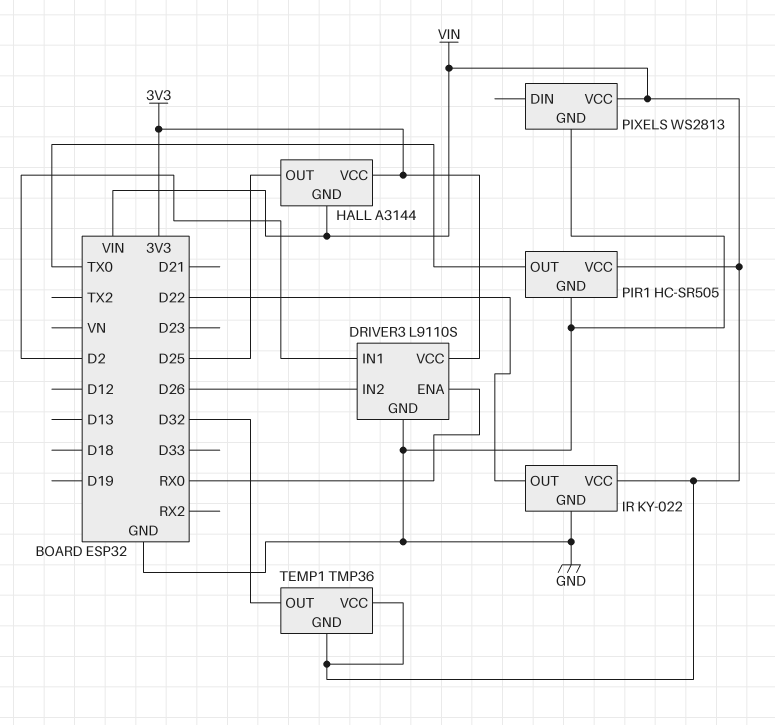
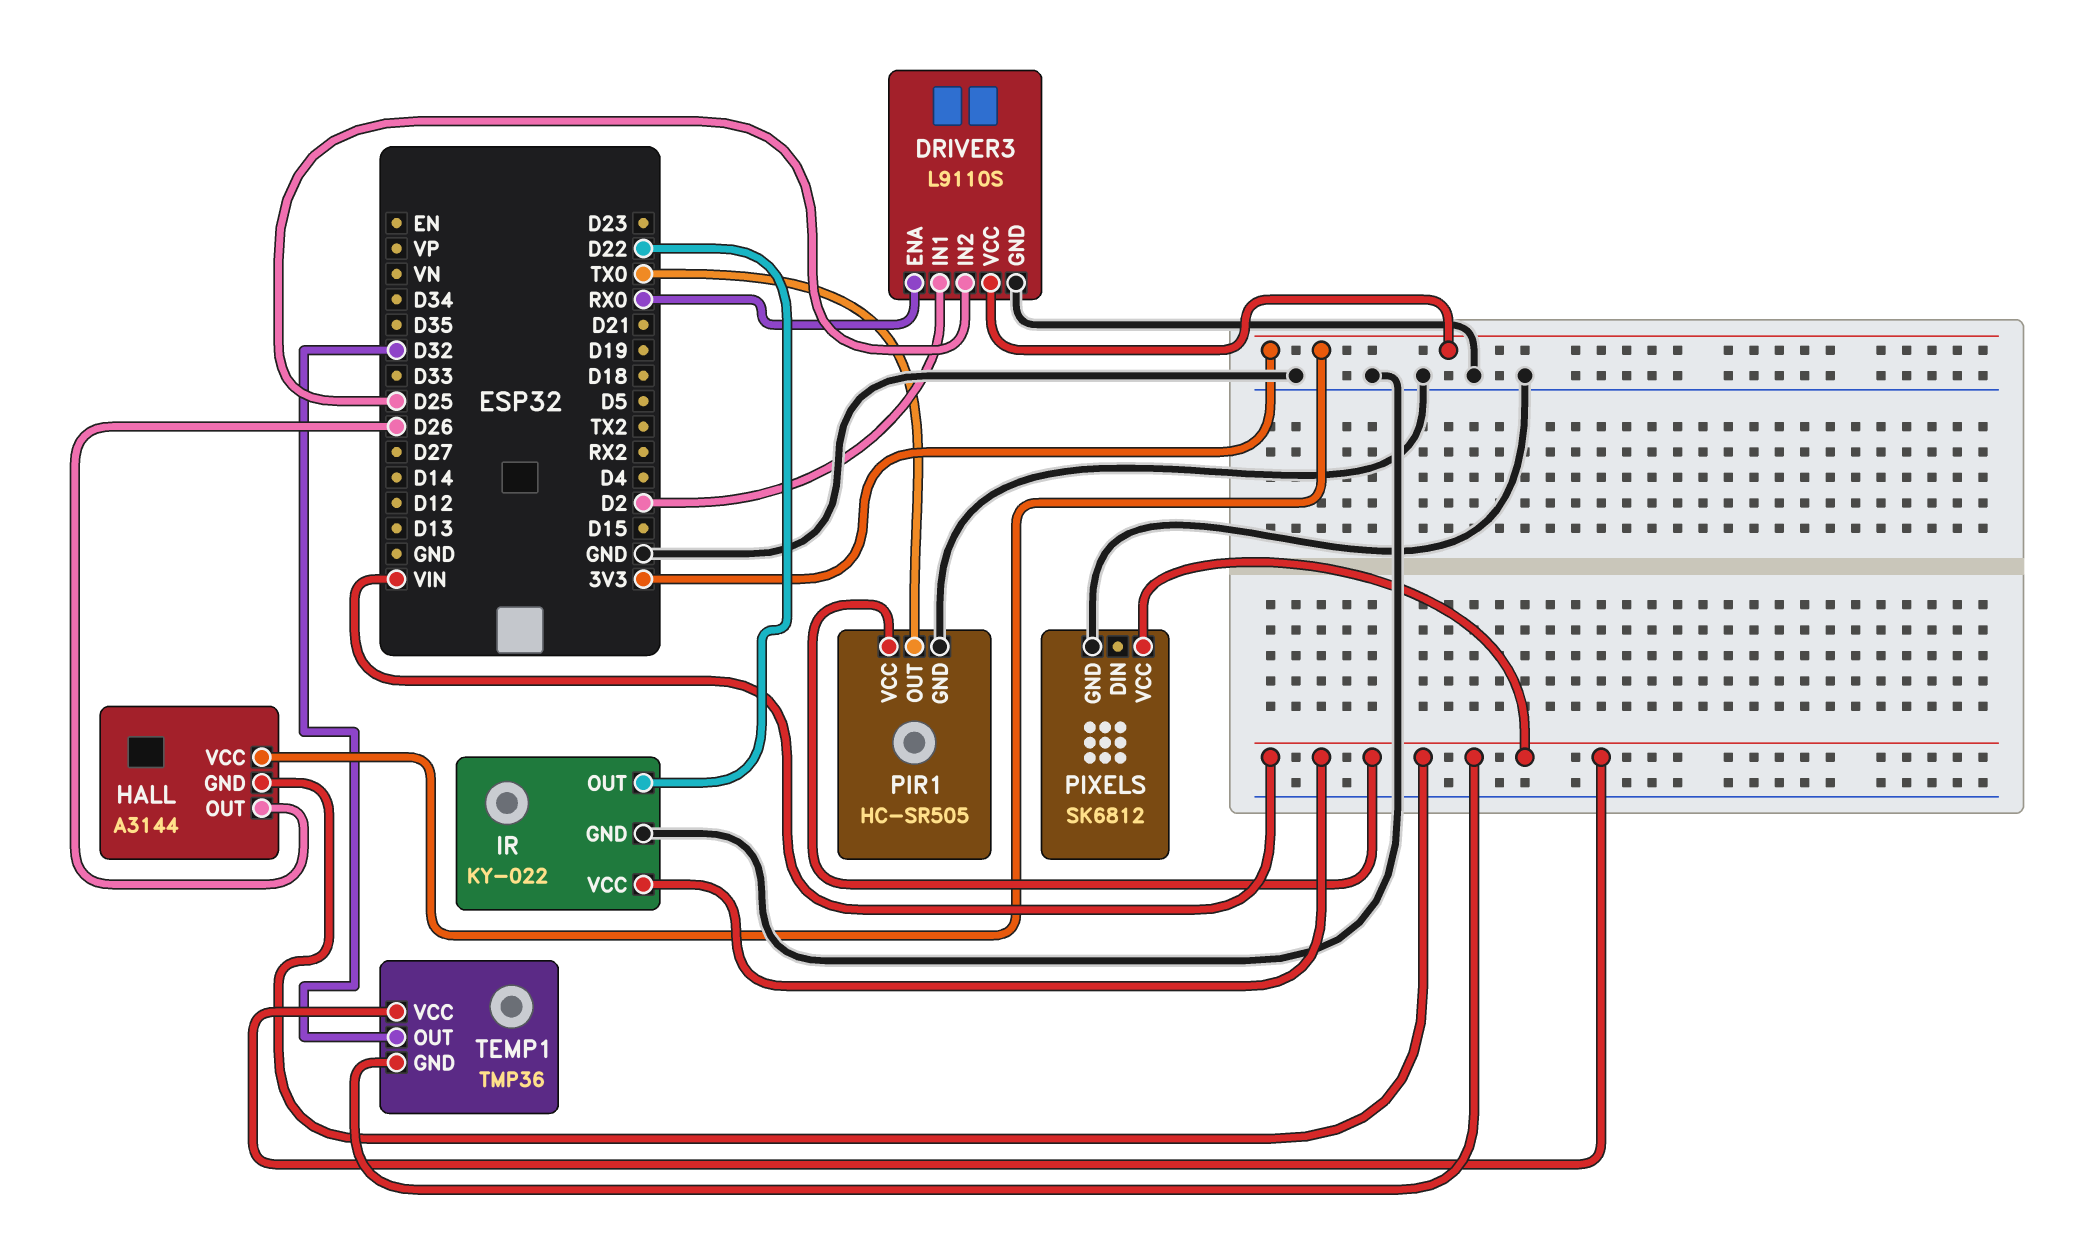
DRIVER3 pin IN2: D26 -> D25
HALL pin OUT: D25 -> D26
PIXELS: WS2813 -> SK6812

